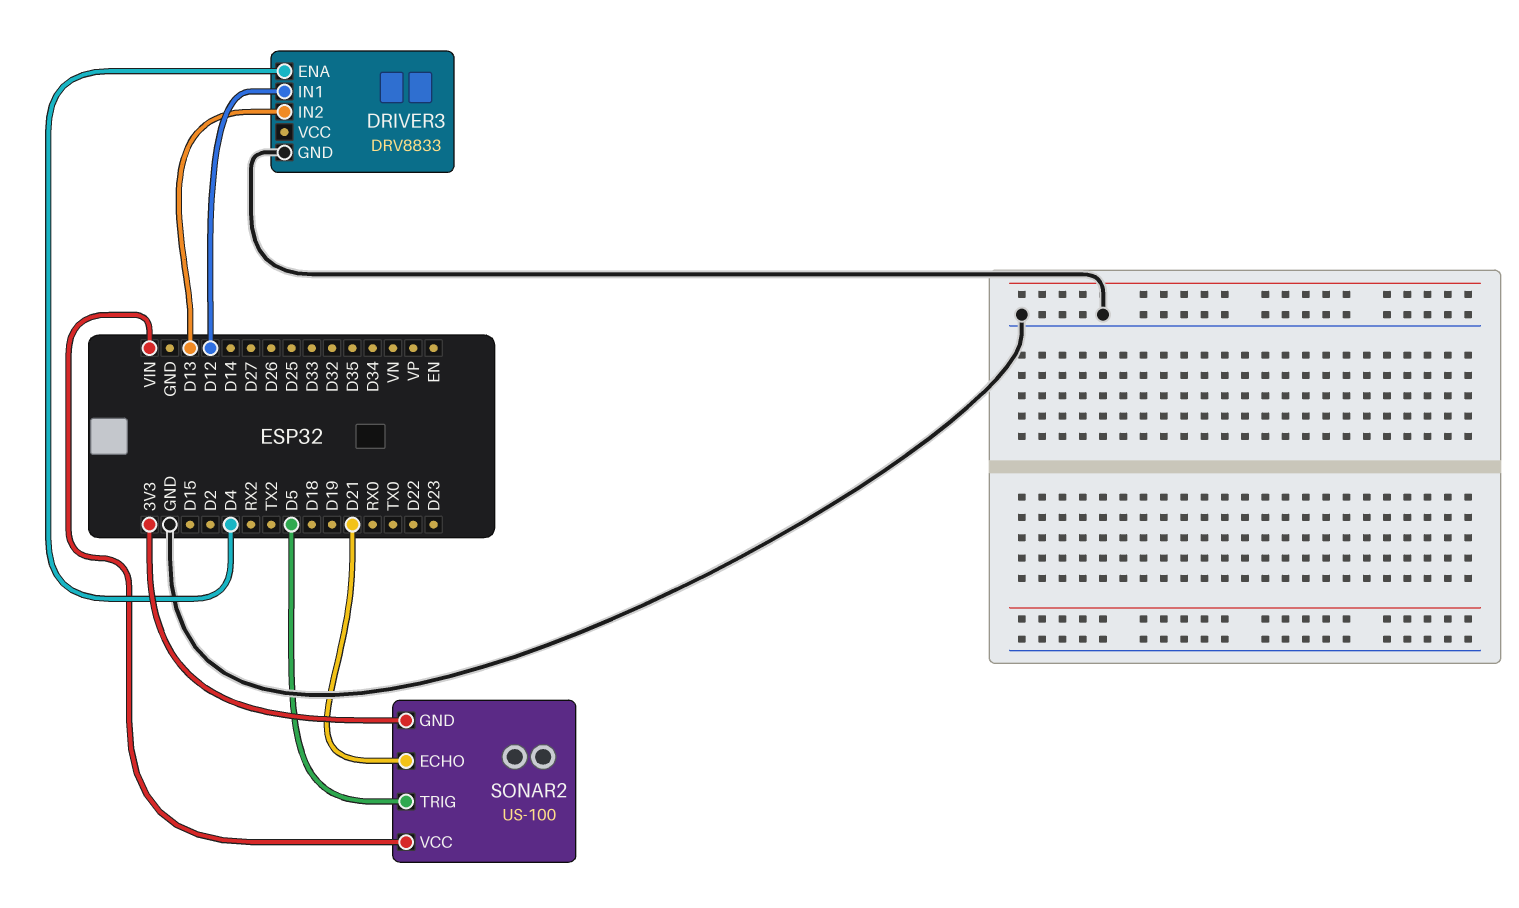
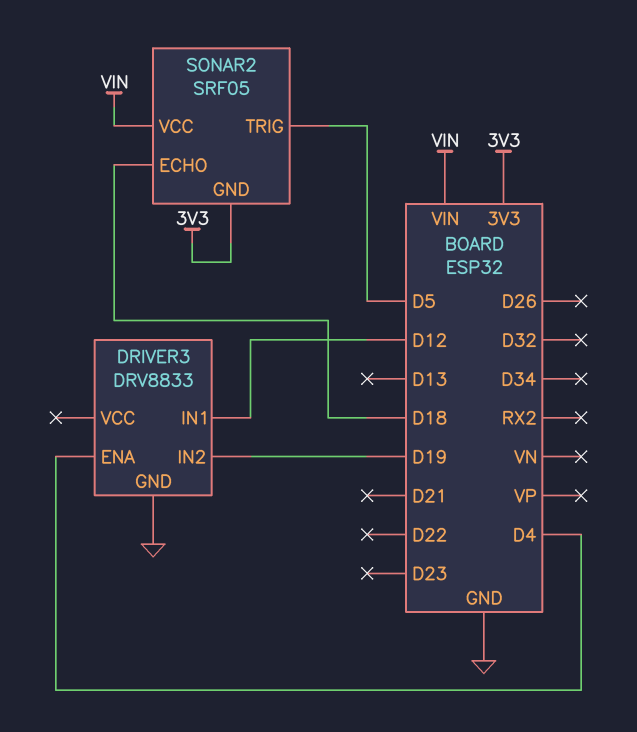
DRIVER3 pin IN2: D13 -> D19
SONAR2: US-100 -> SRF05
SONAR2 pin ECHO: D21 -> D18

